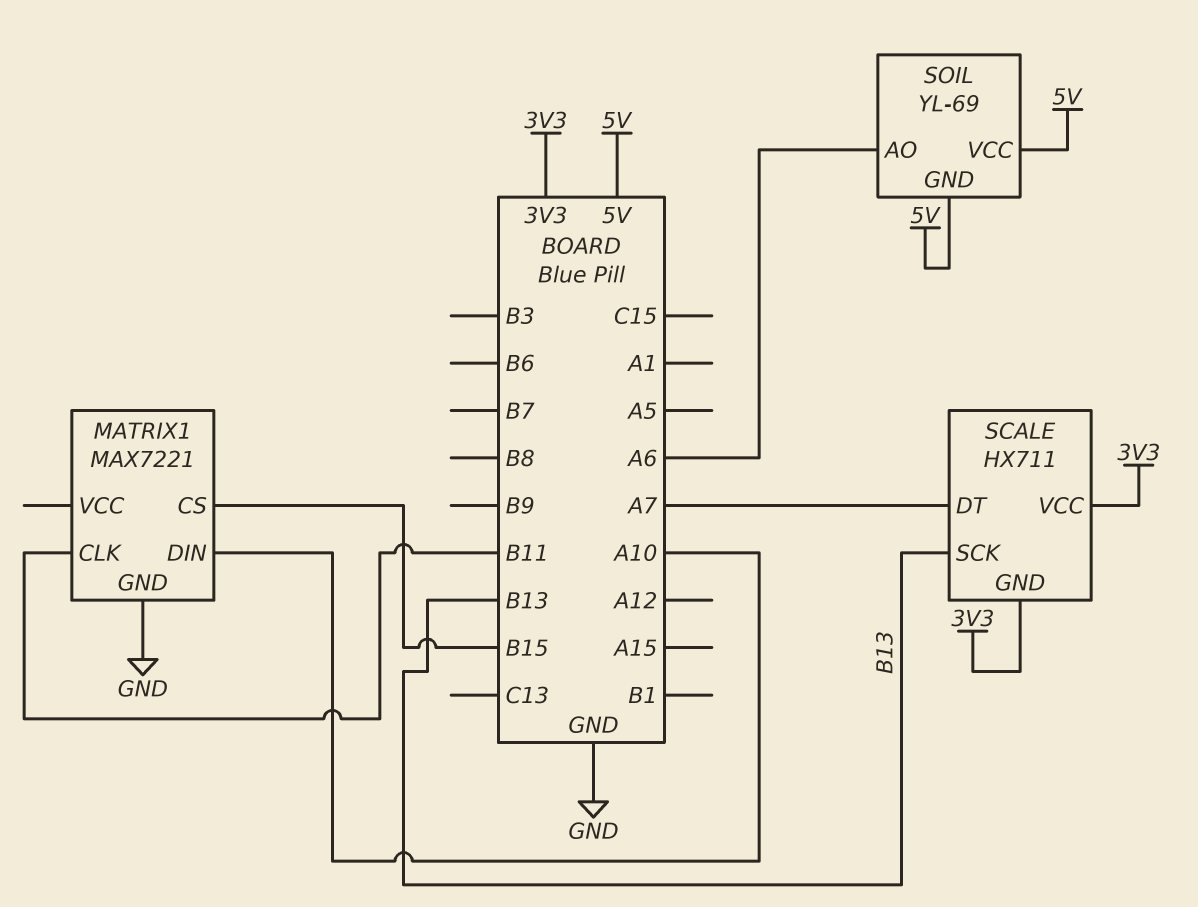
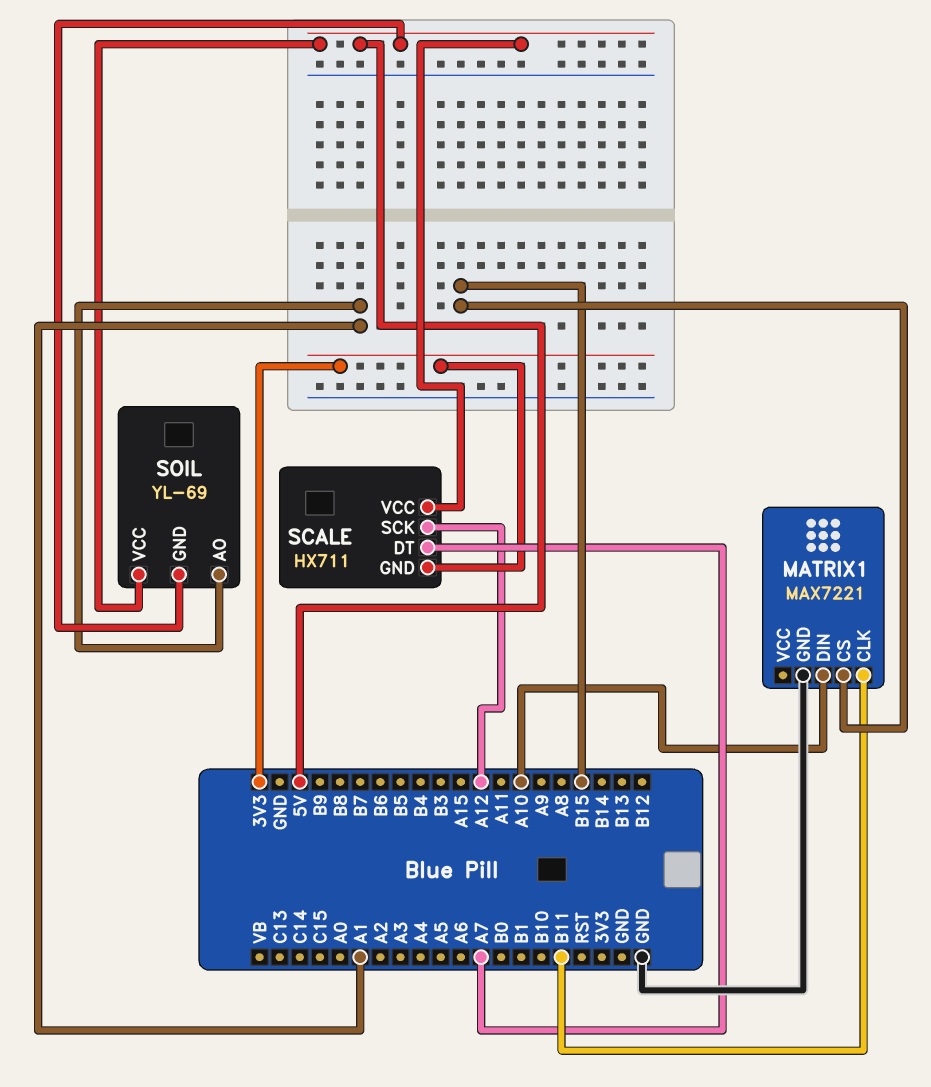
SCALE pin SCK: B13 -> A12
SCALE pin VCC: 3V3 -> 5V
SOIL pin AO: A6 -> A1

